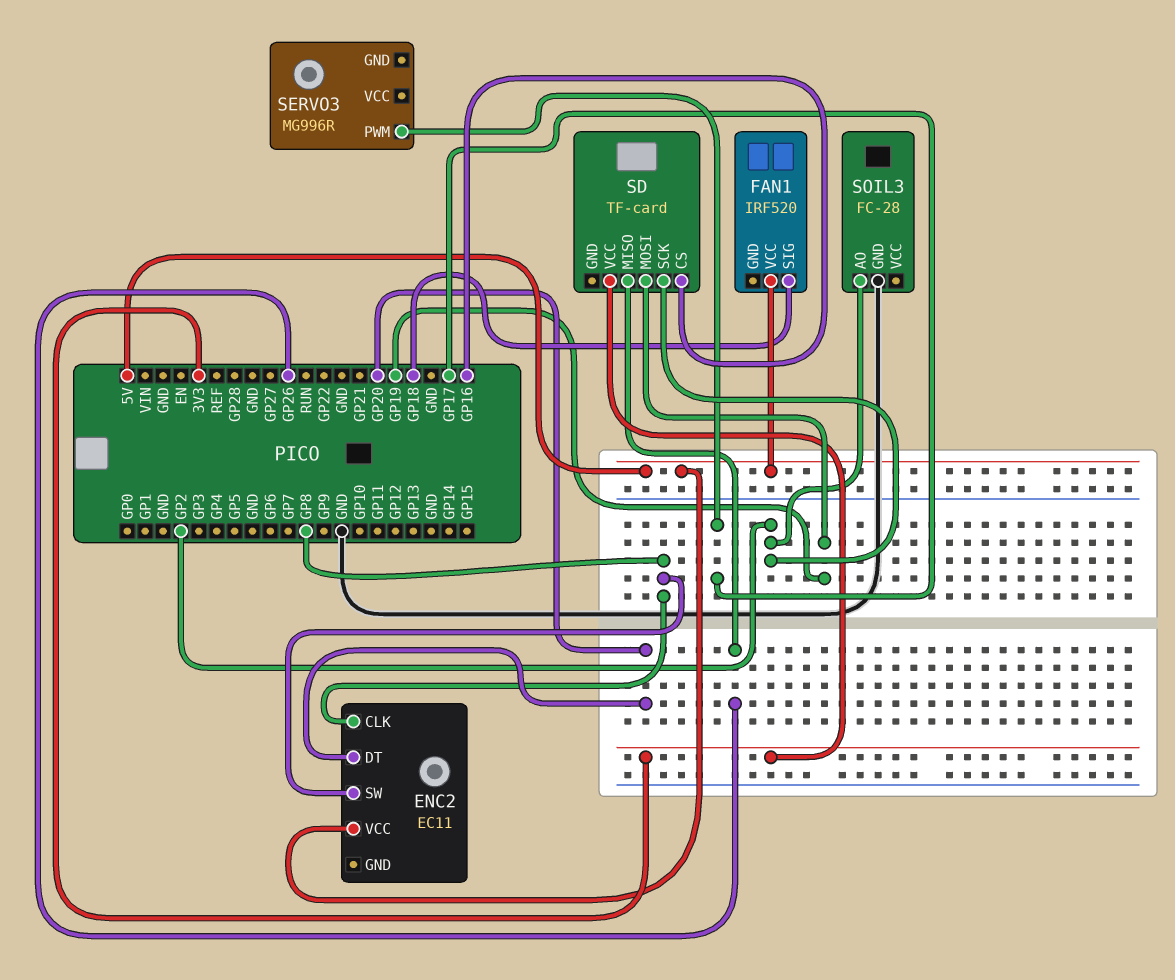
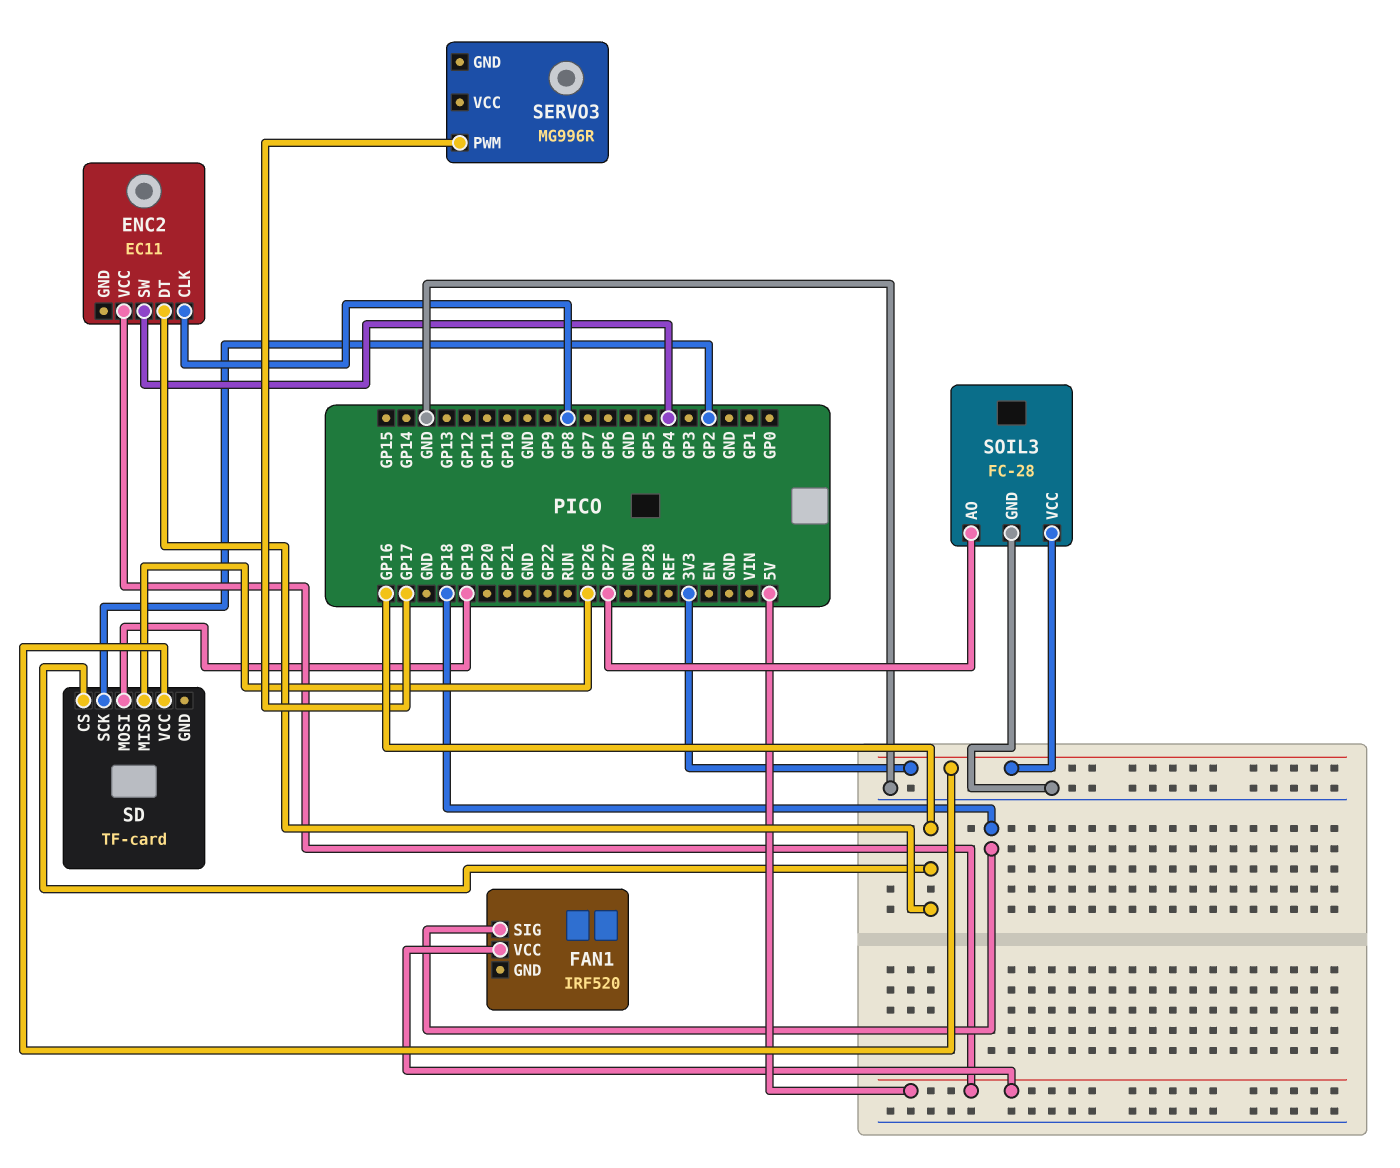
ENC2 pin DT: GP20 -> GP16
ENC2 pin SW: GP8 -> GP4
SOIL3 pin AO: GP2 -> GP27
SOIL3 pin VCC: none -> 3V3

